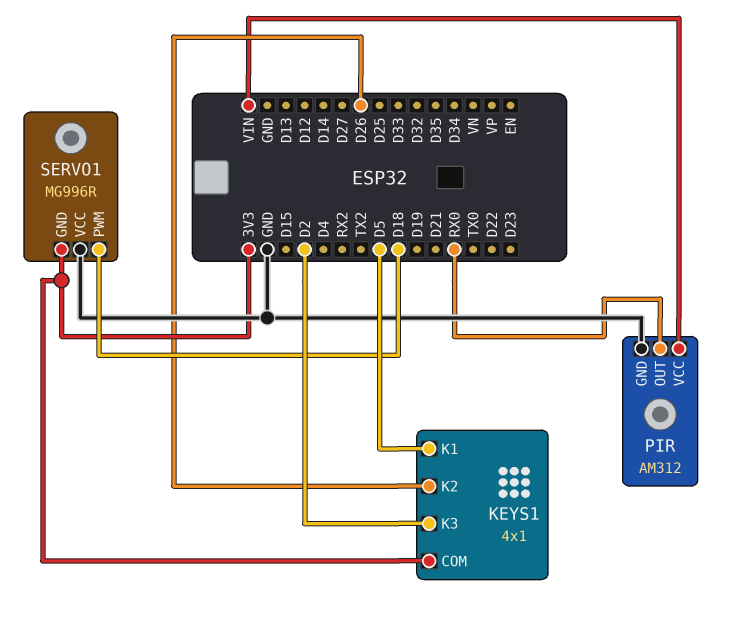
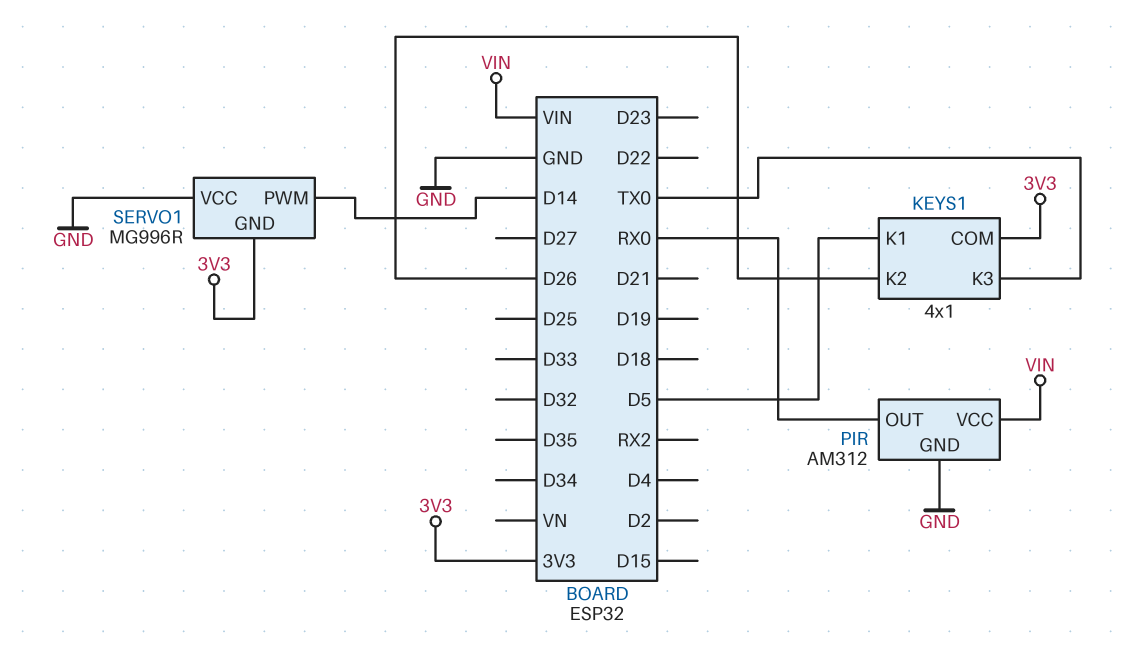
KEYS1 pin K3: D2 -> TX0
SERVO1 pin PWM: D18 -> D14

